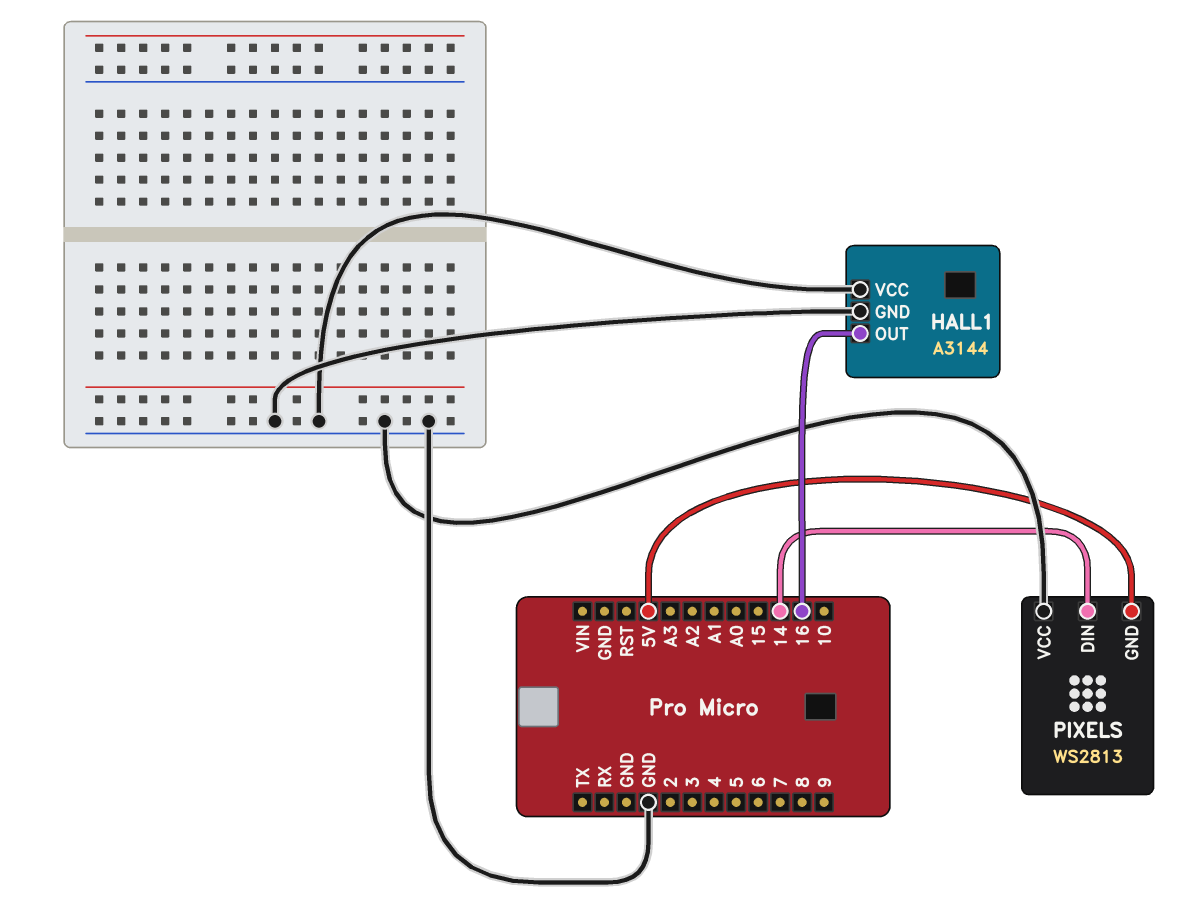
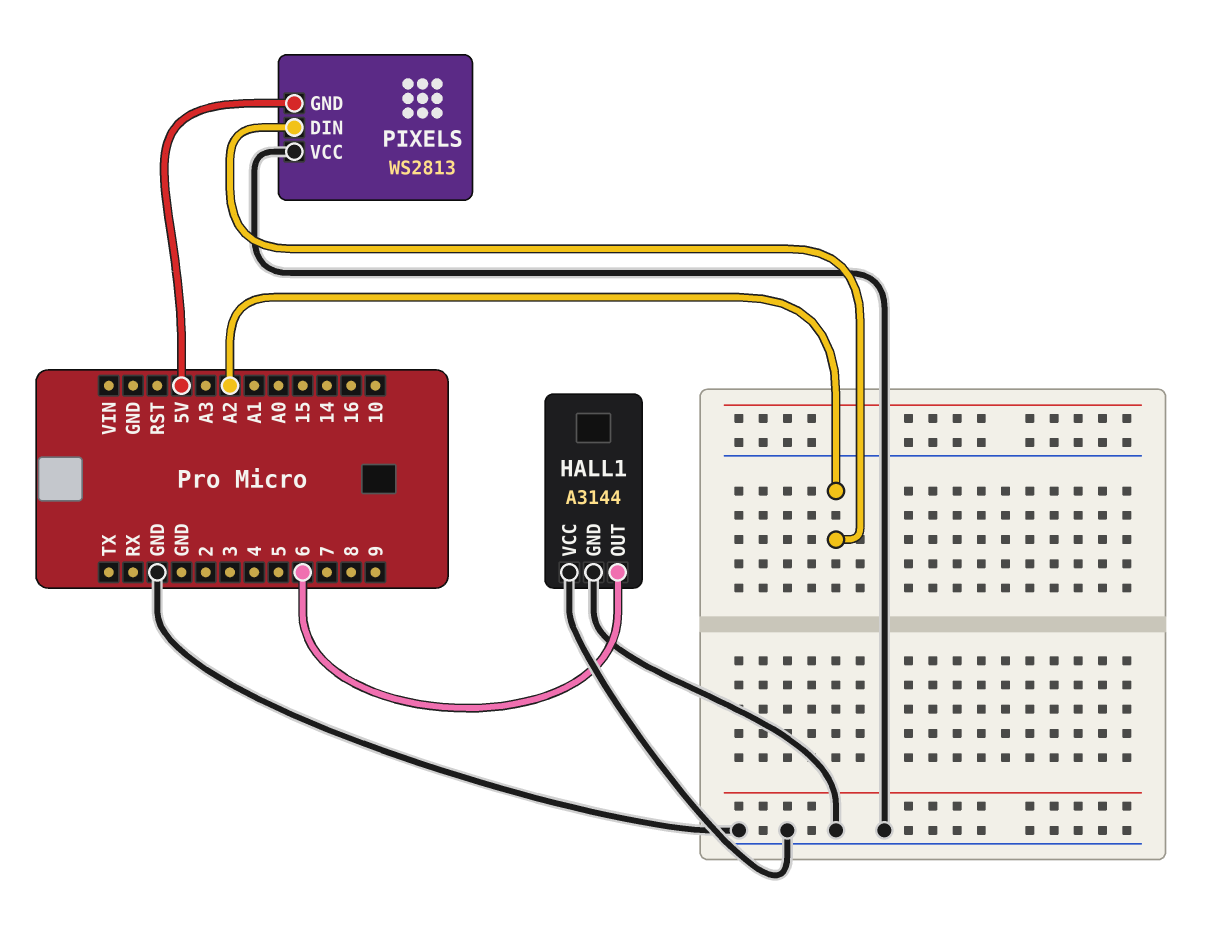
HALL1 pin OUT: 16 -> 6
PIXELS pin DIN: 14 -> A2

